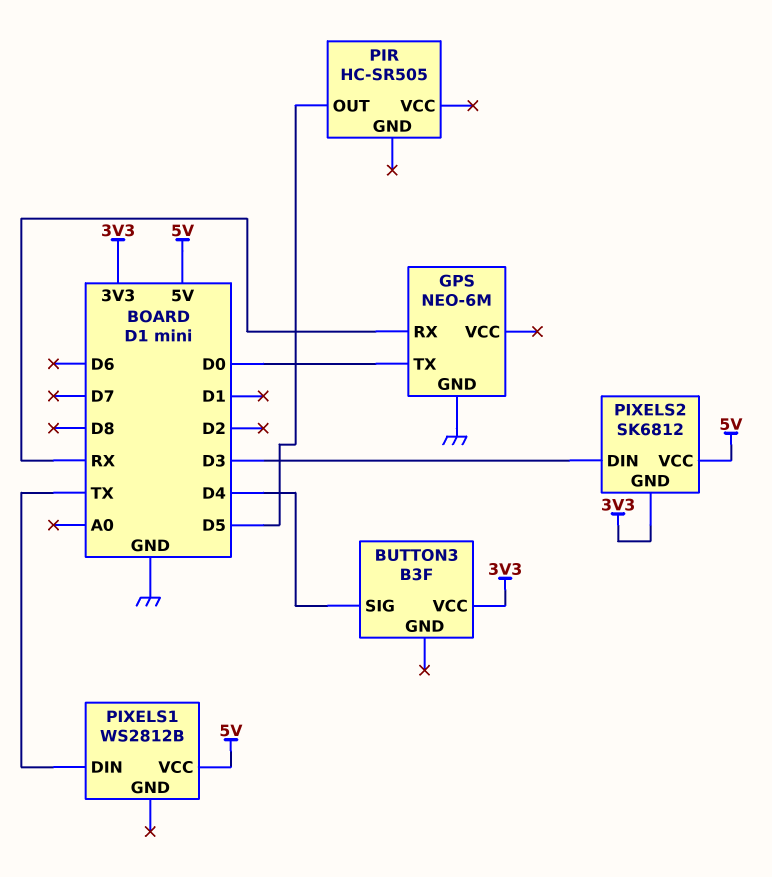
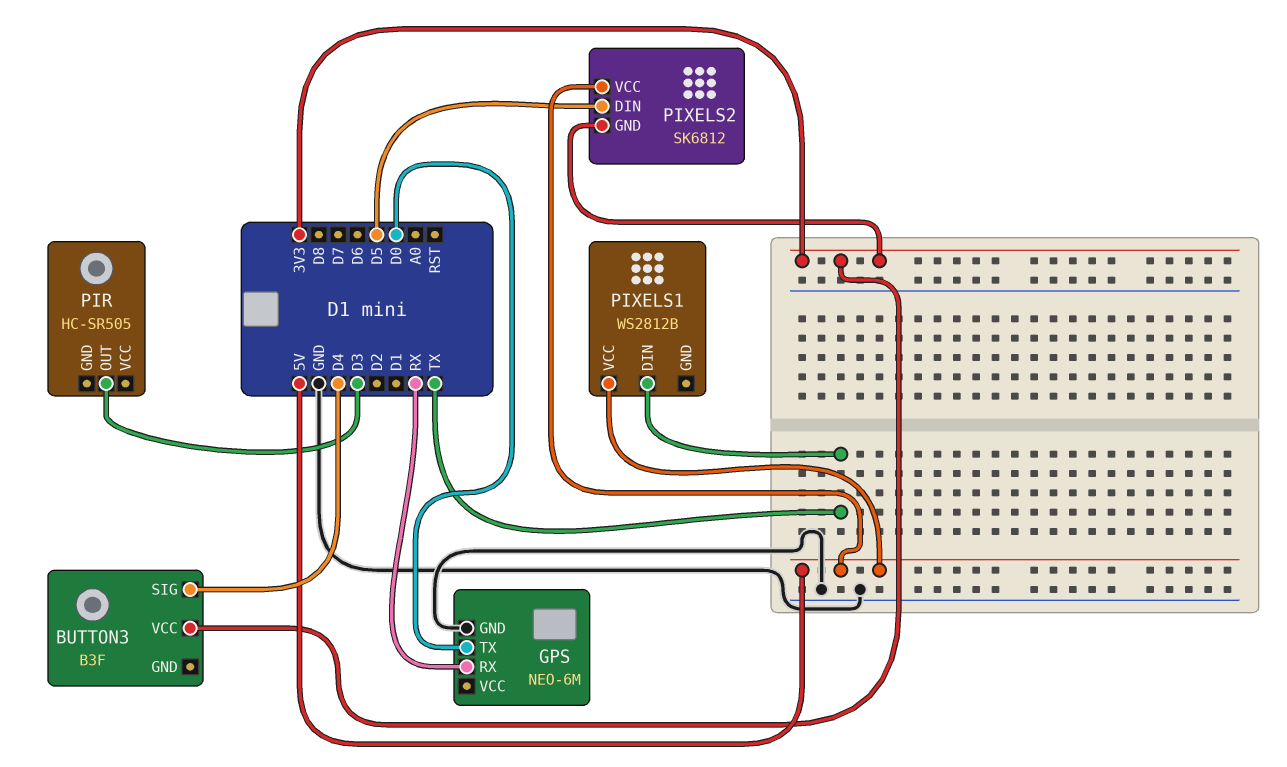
PIR pin OUT: D5 -> D3
PIXELS2 pin DIN: D3 -> D5

